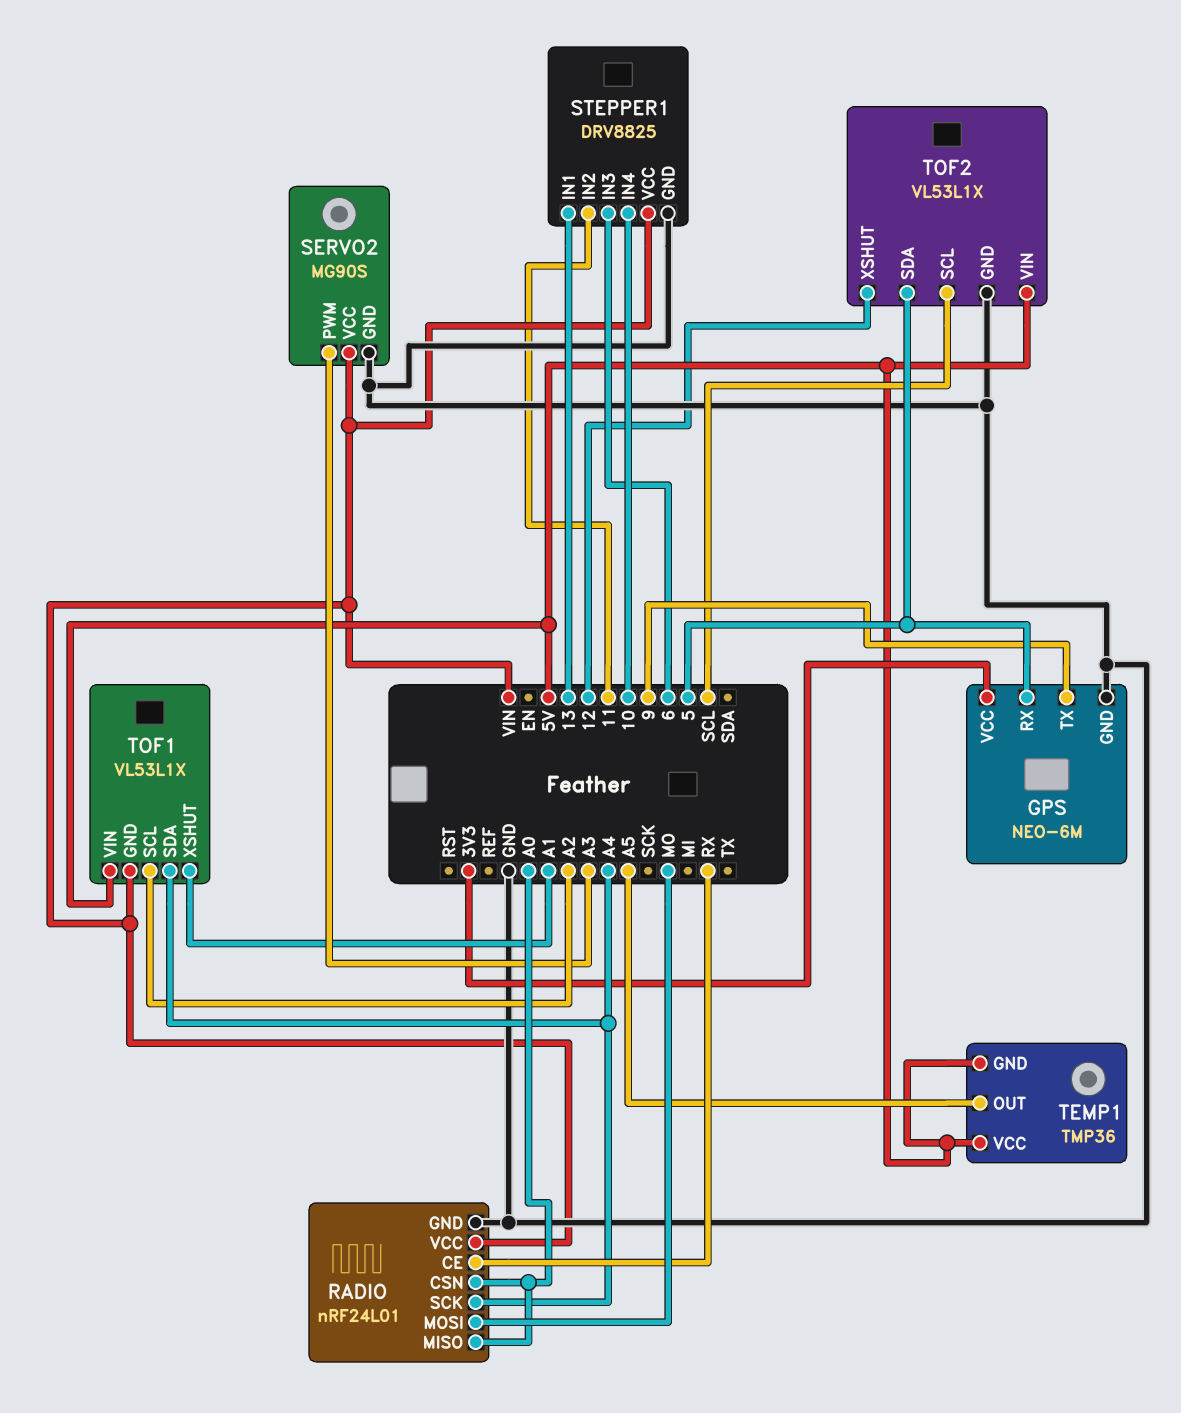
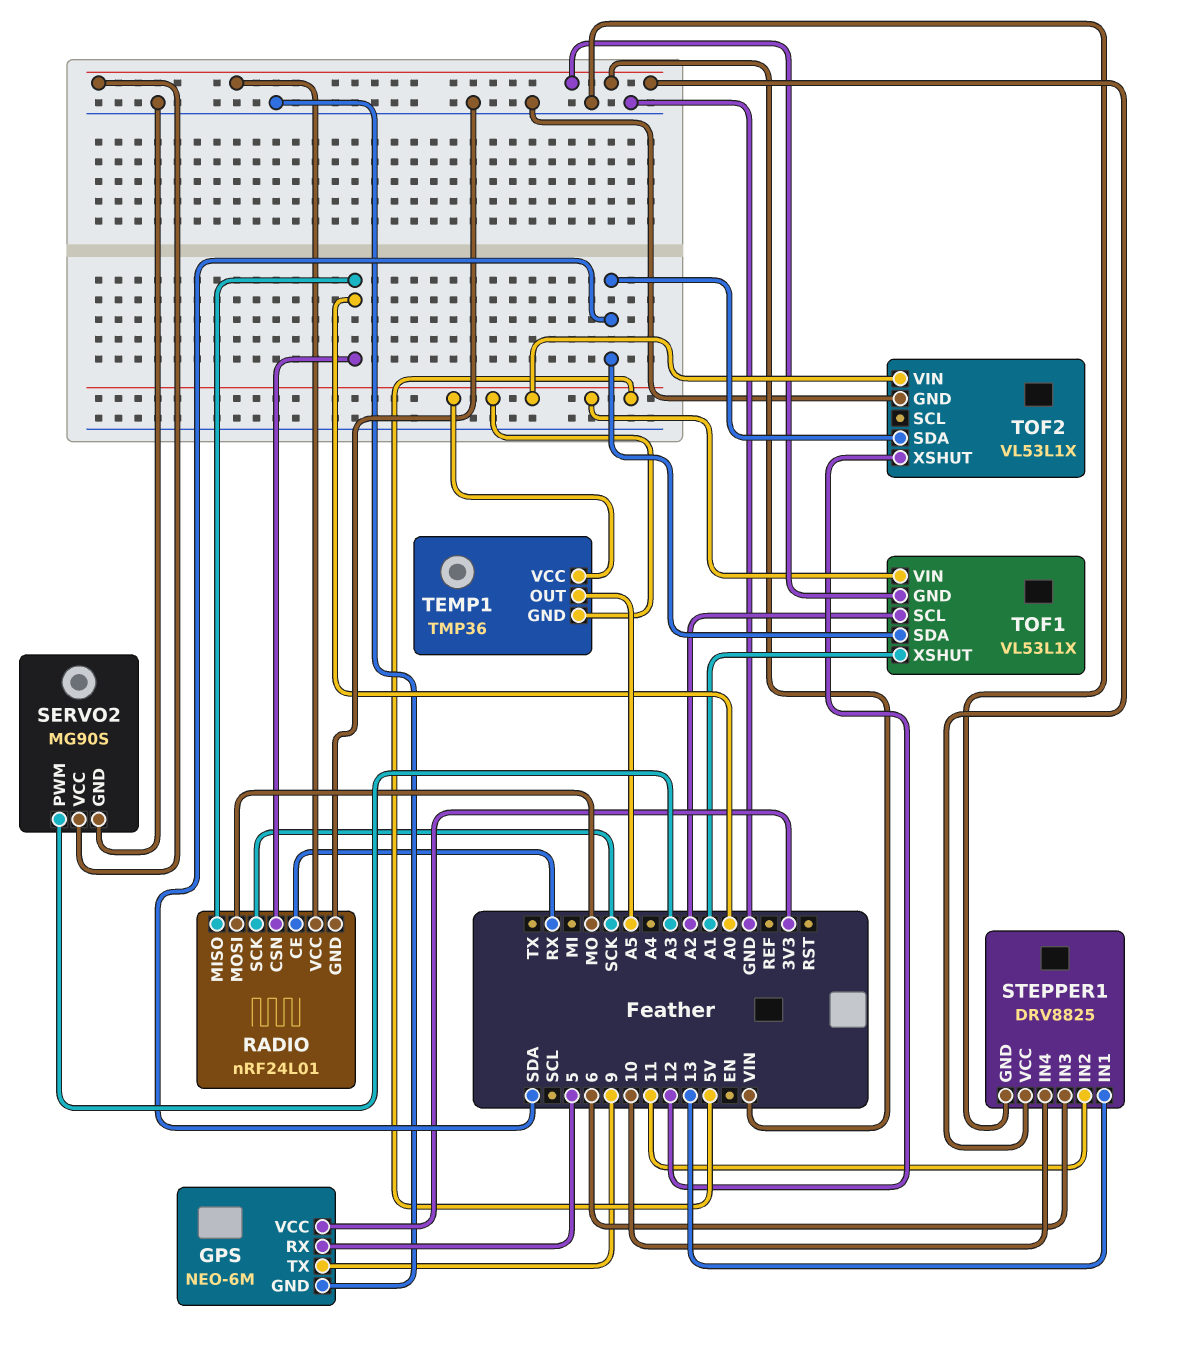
RADIO pin SCK: A4 -> SCK
TOF1 pin SDA: A4 -> SDA
TOF2 pin SCL: SCL -> none
TOF2 pin SDA: 5 -> SDA

